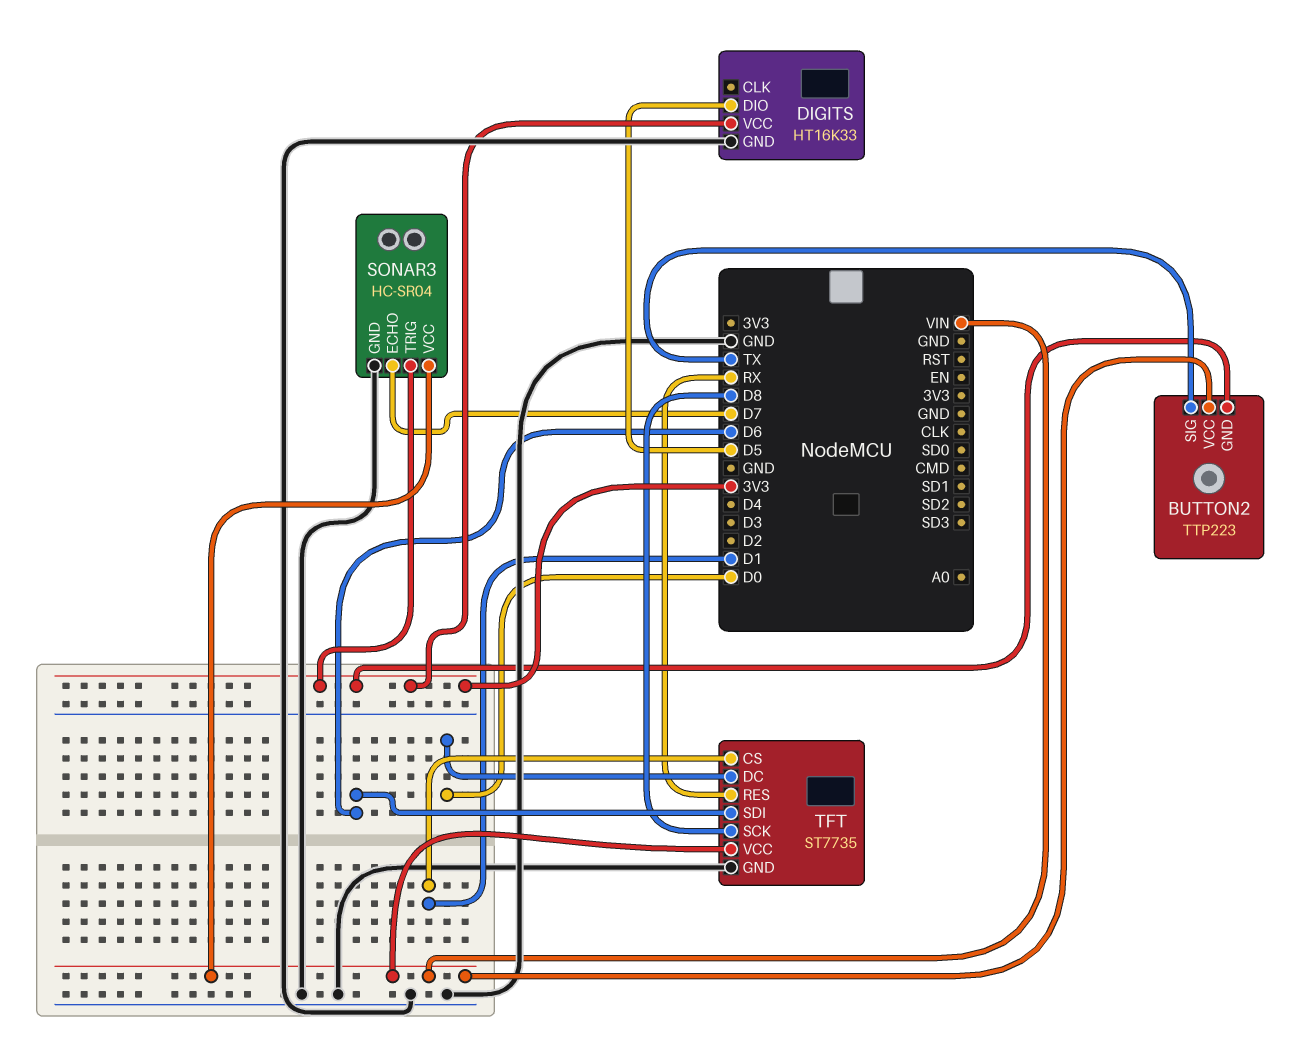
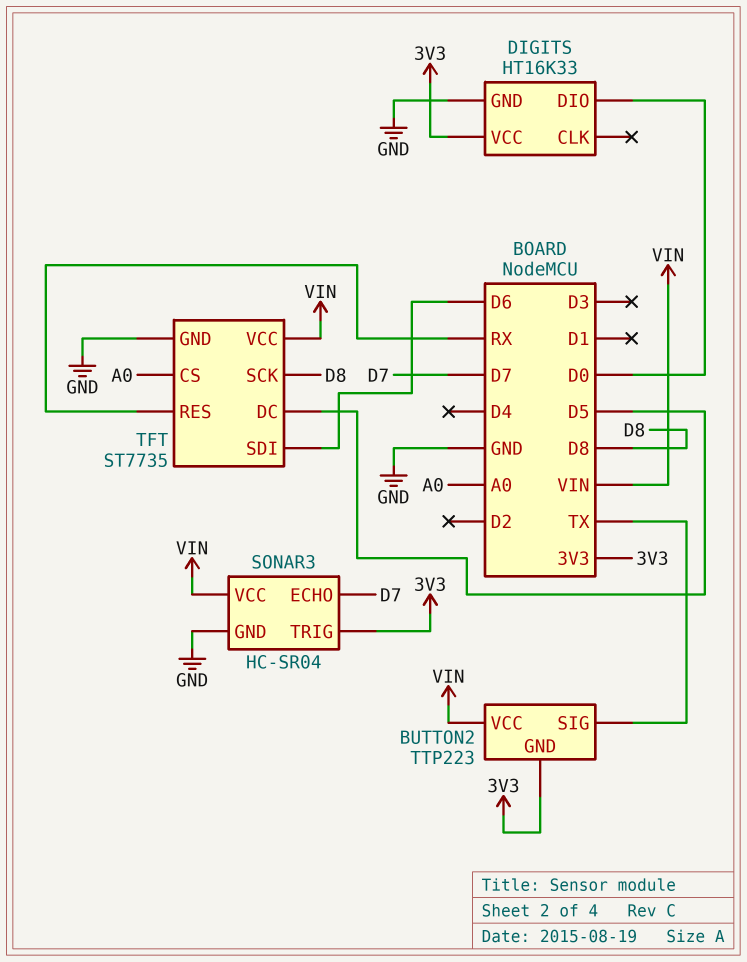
DIGITS pin DIO: D5 -> D0
TFT pin CS: D1 -> A0
TFT pin DC: D0 -> D5

